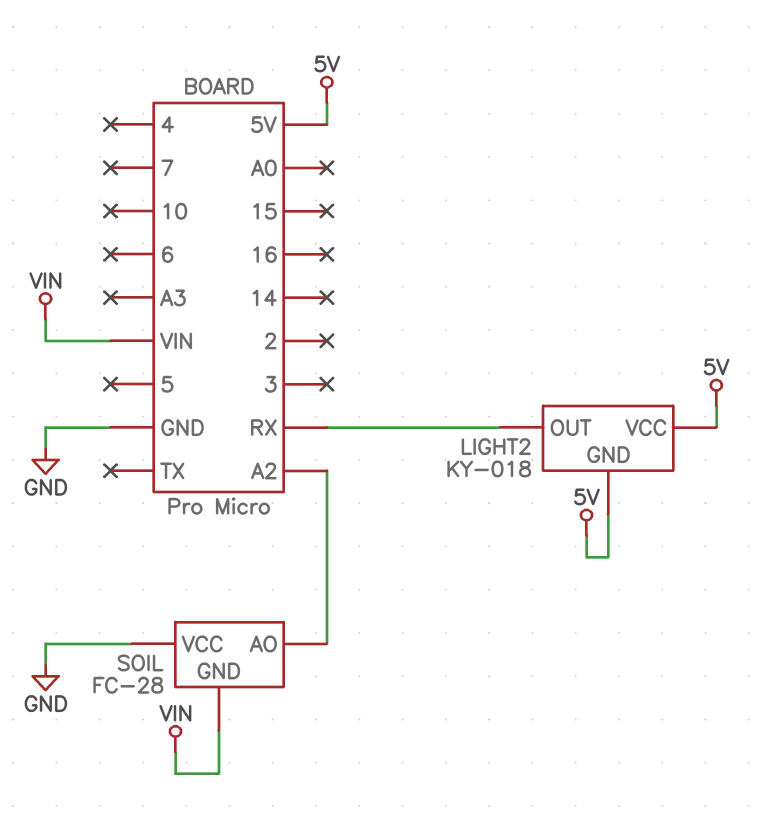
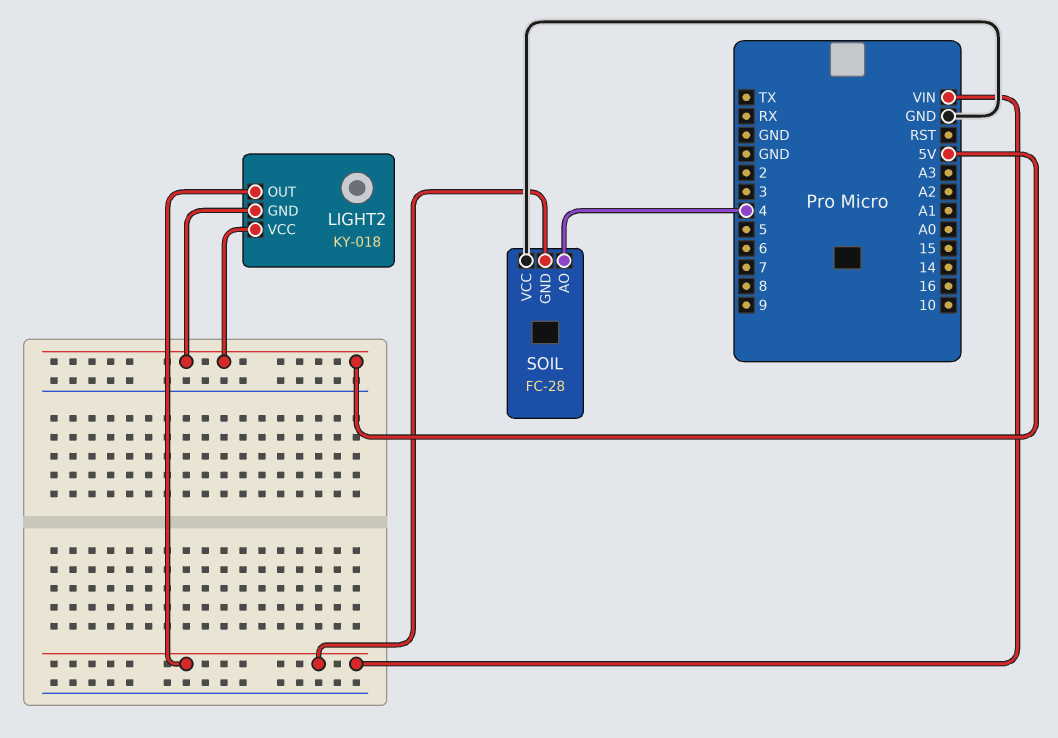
LIGHT2 pin OUT: RX -> VIN
SOIL pin AO: A2 -> 4

